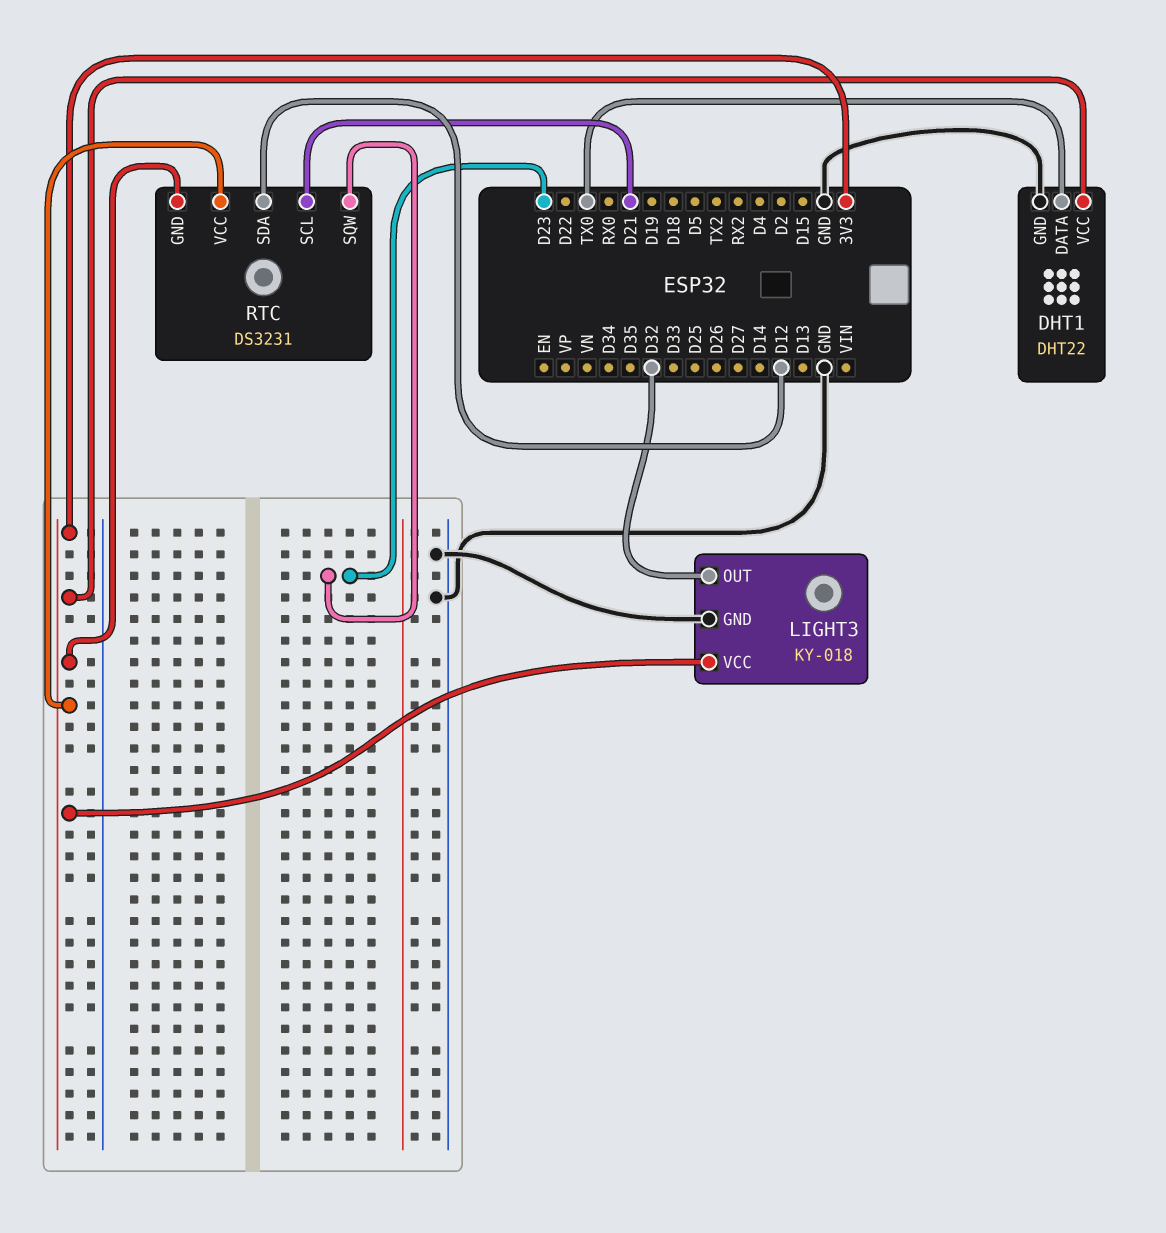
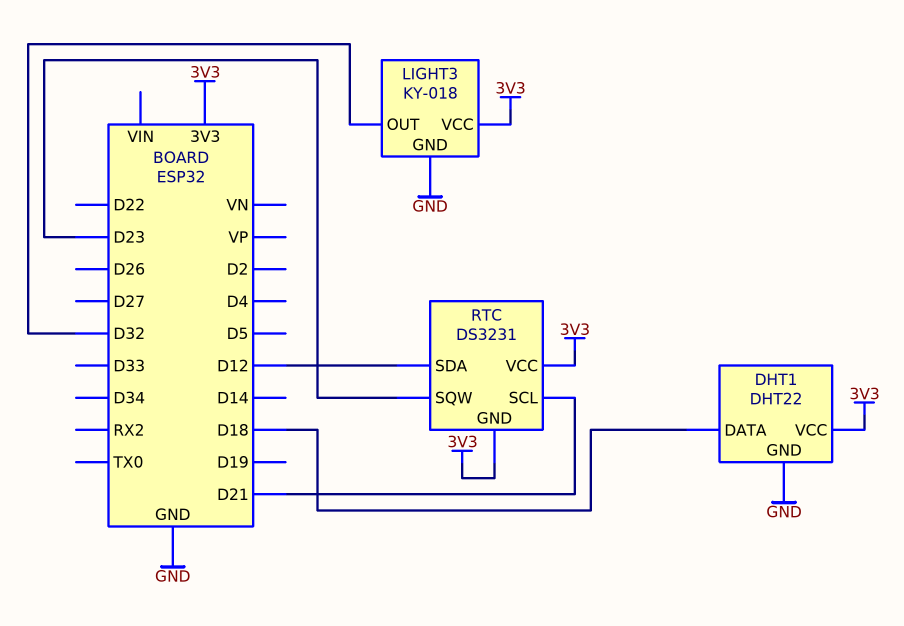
DHT1 pin DATA: TX0 -> D18

